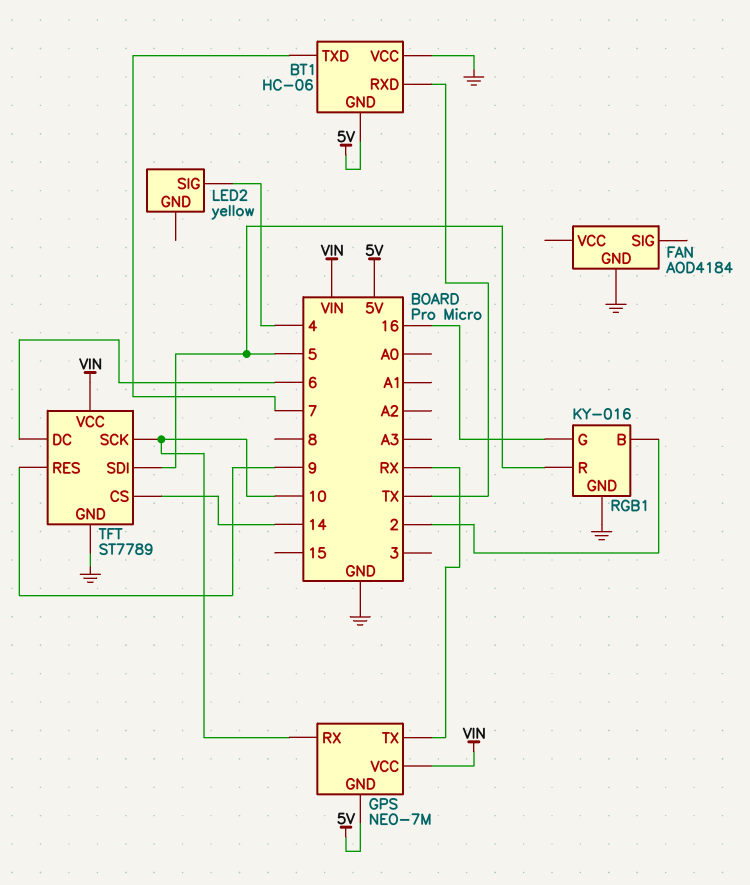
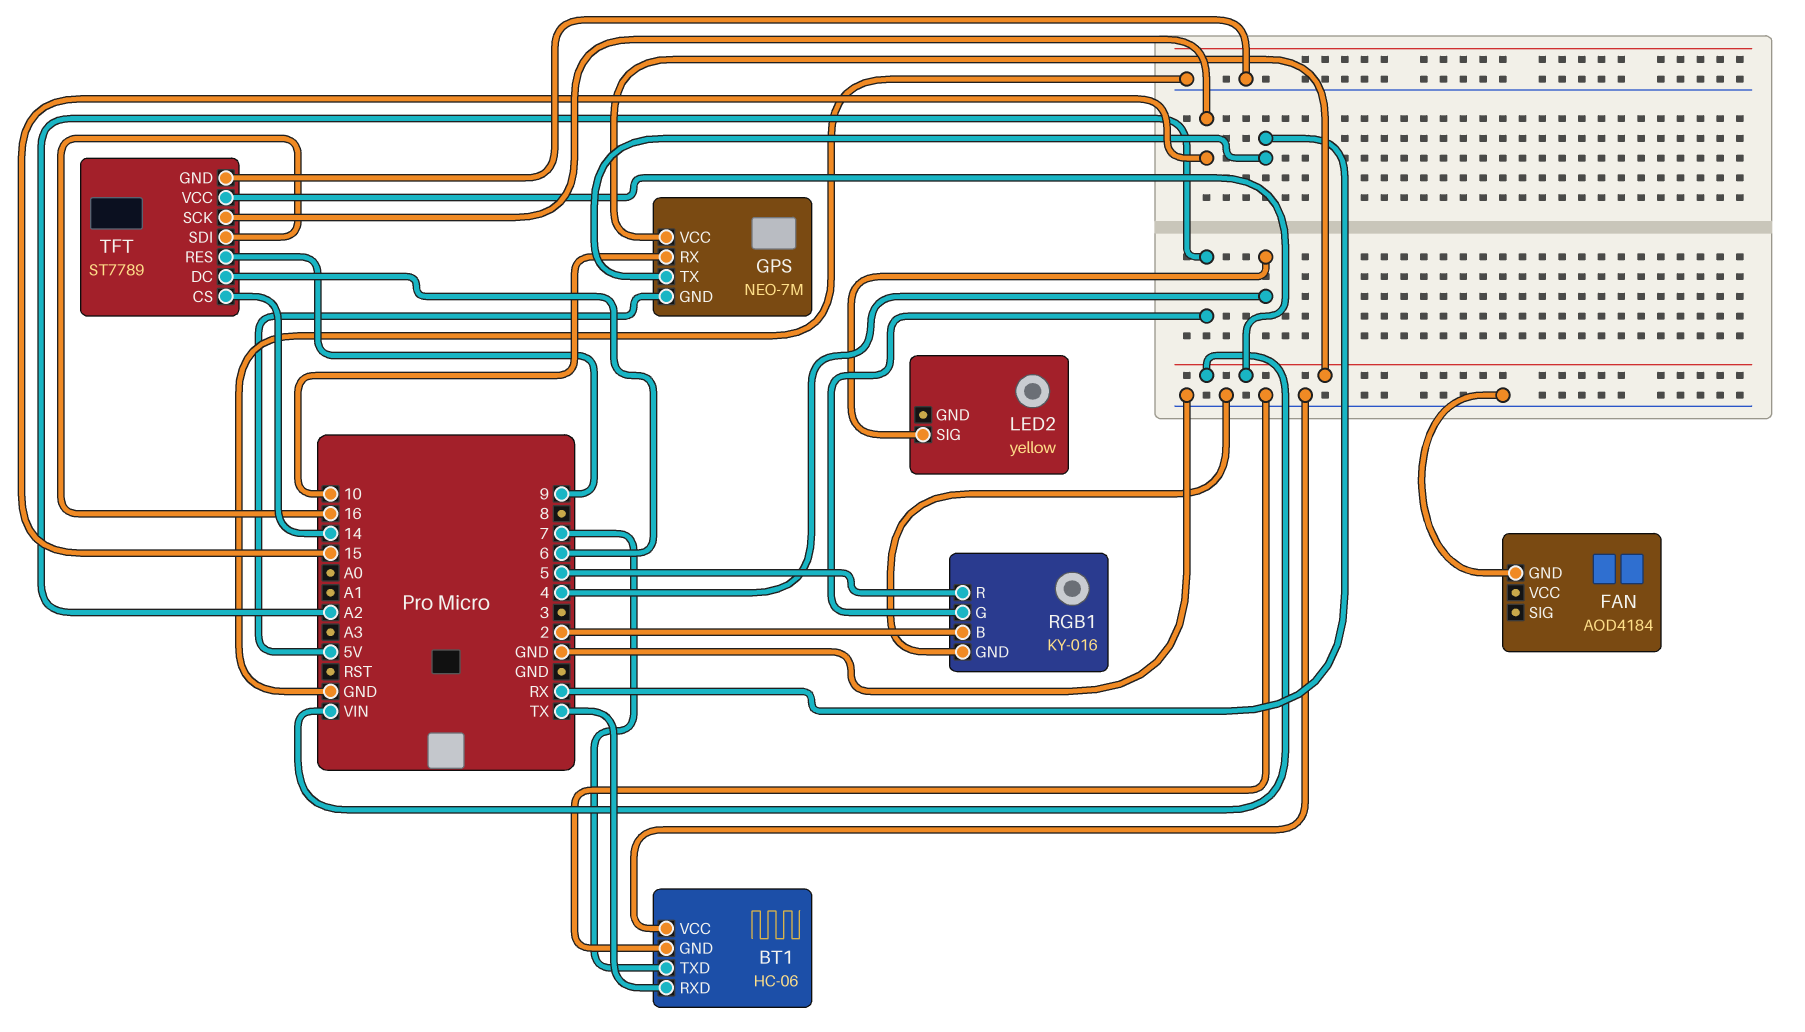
BT1 pin GND: 5V -> GND
RGB1 pin G: 16 -> A2
TFT pin SCK: 10 -> 15
TFT pin SDI: 5 -> 16

